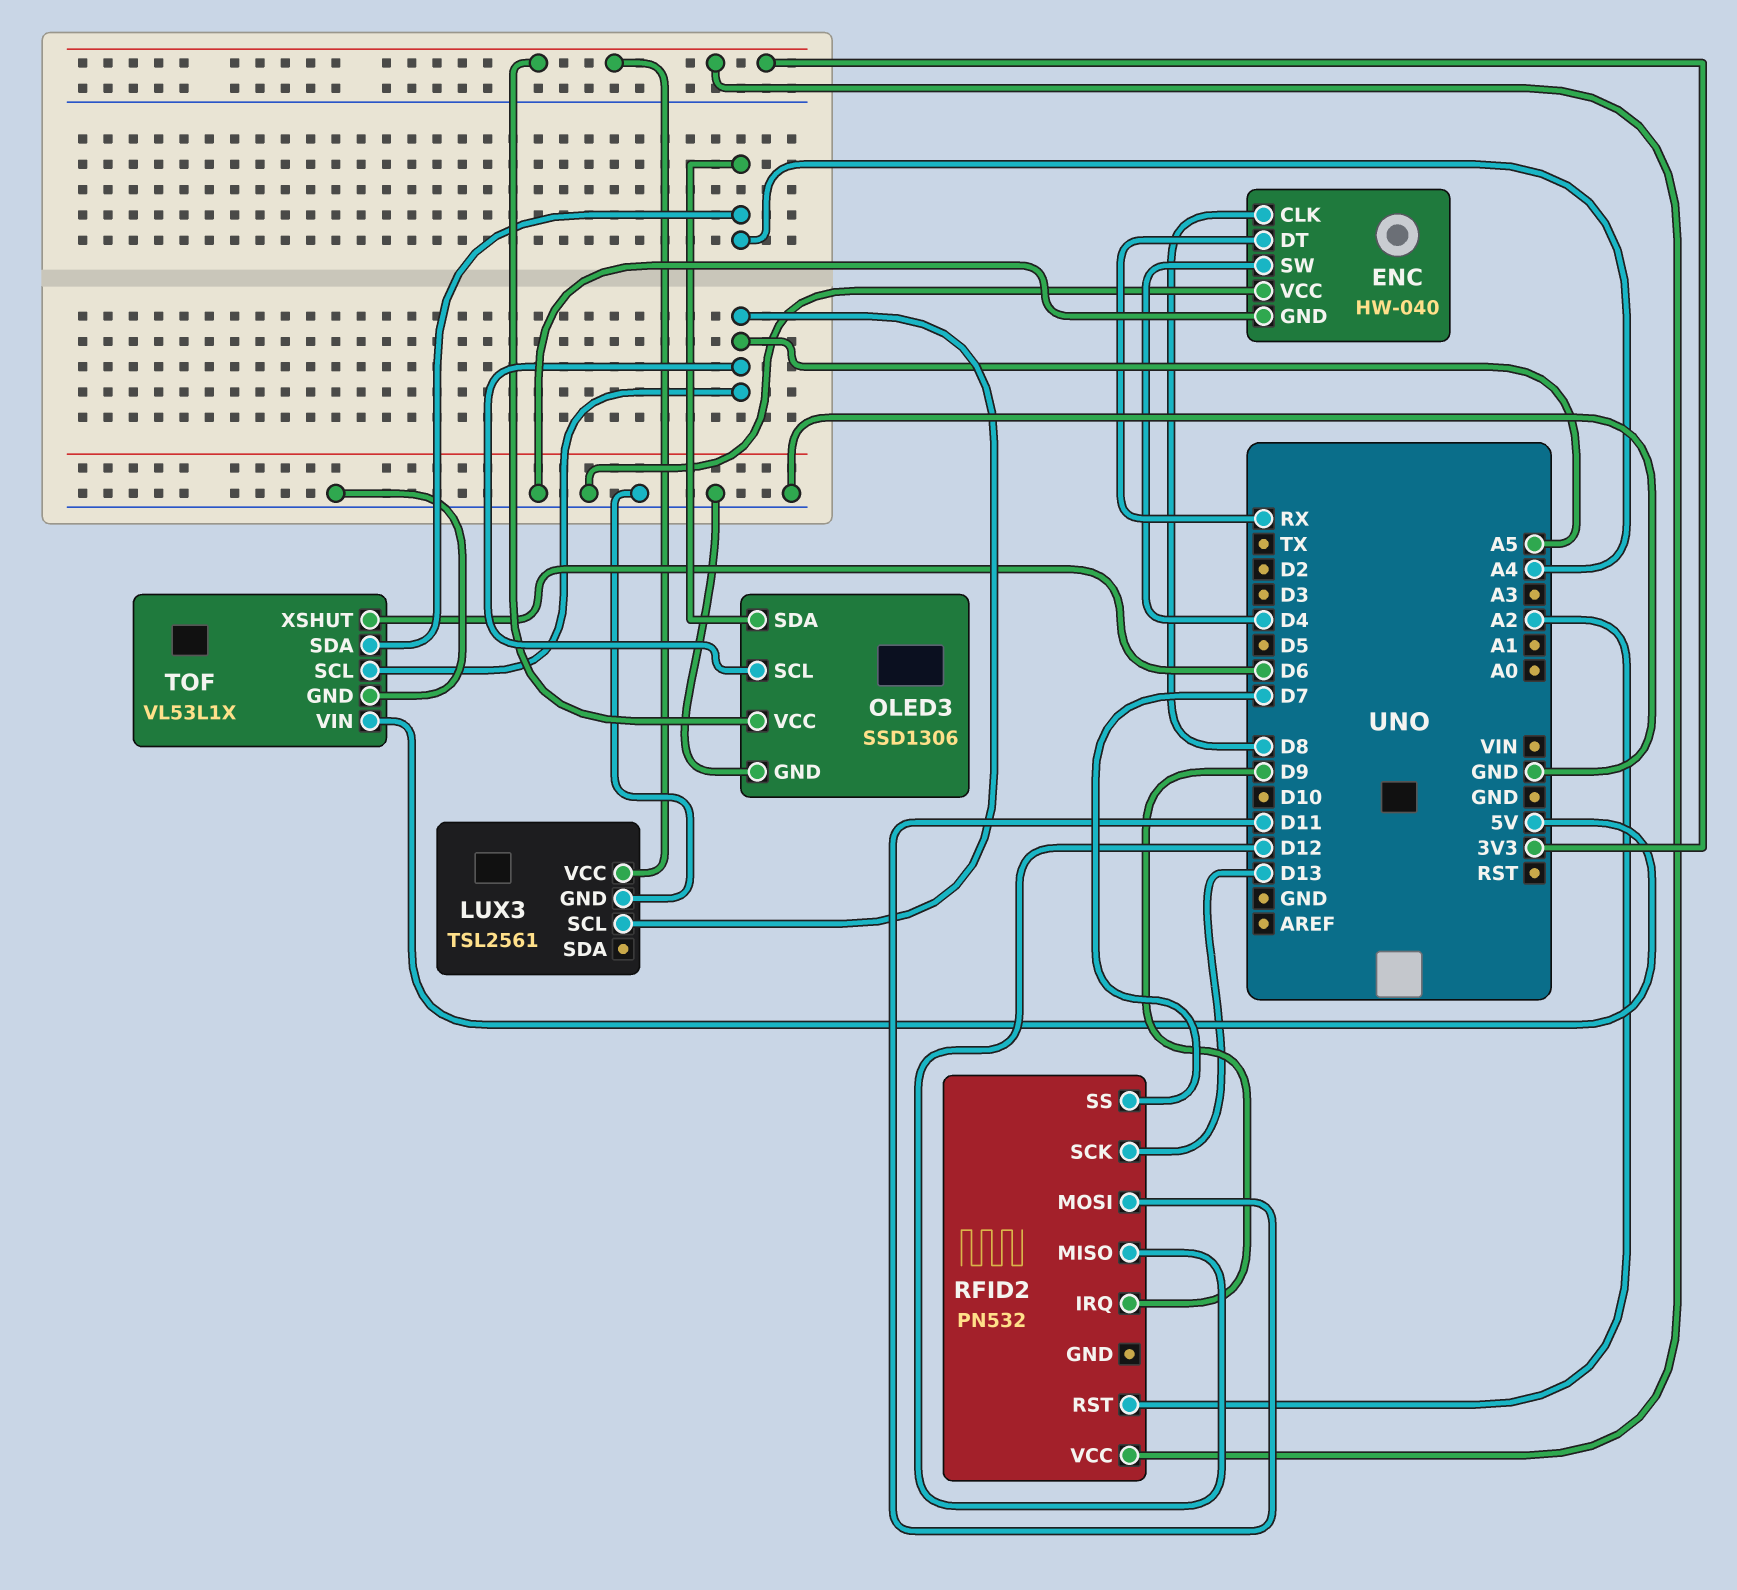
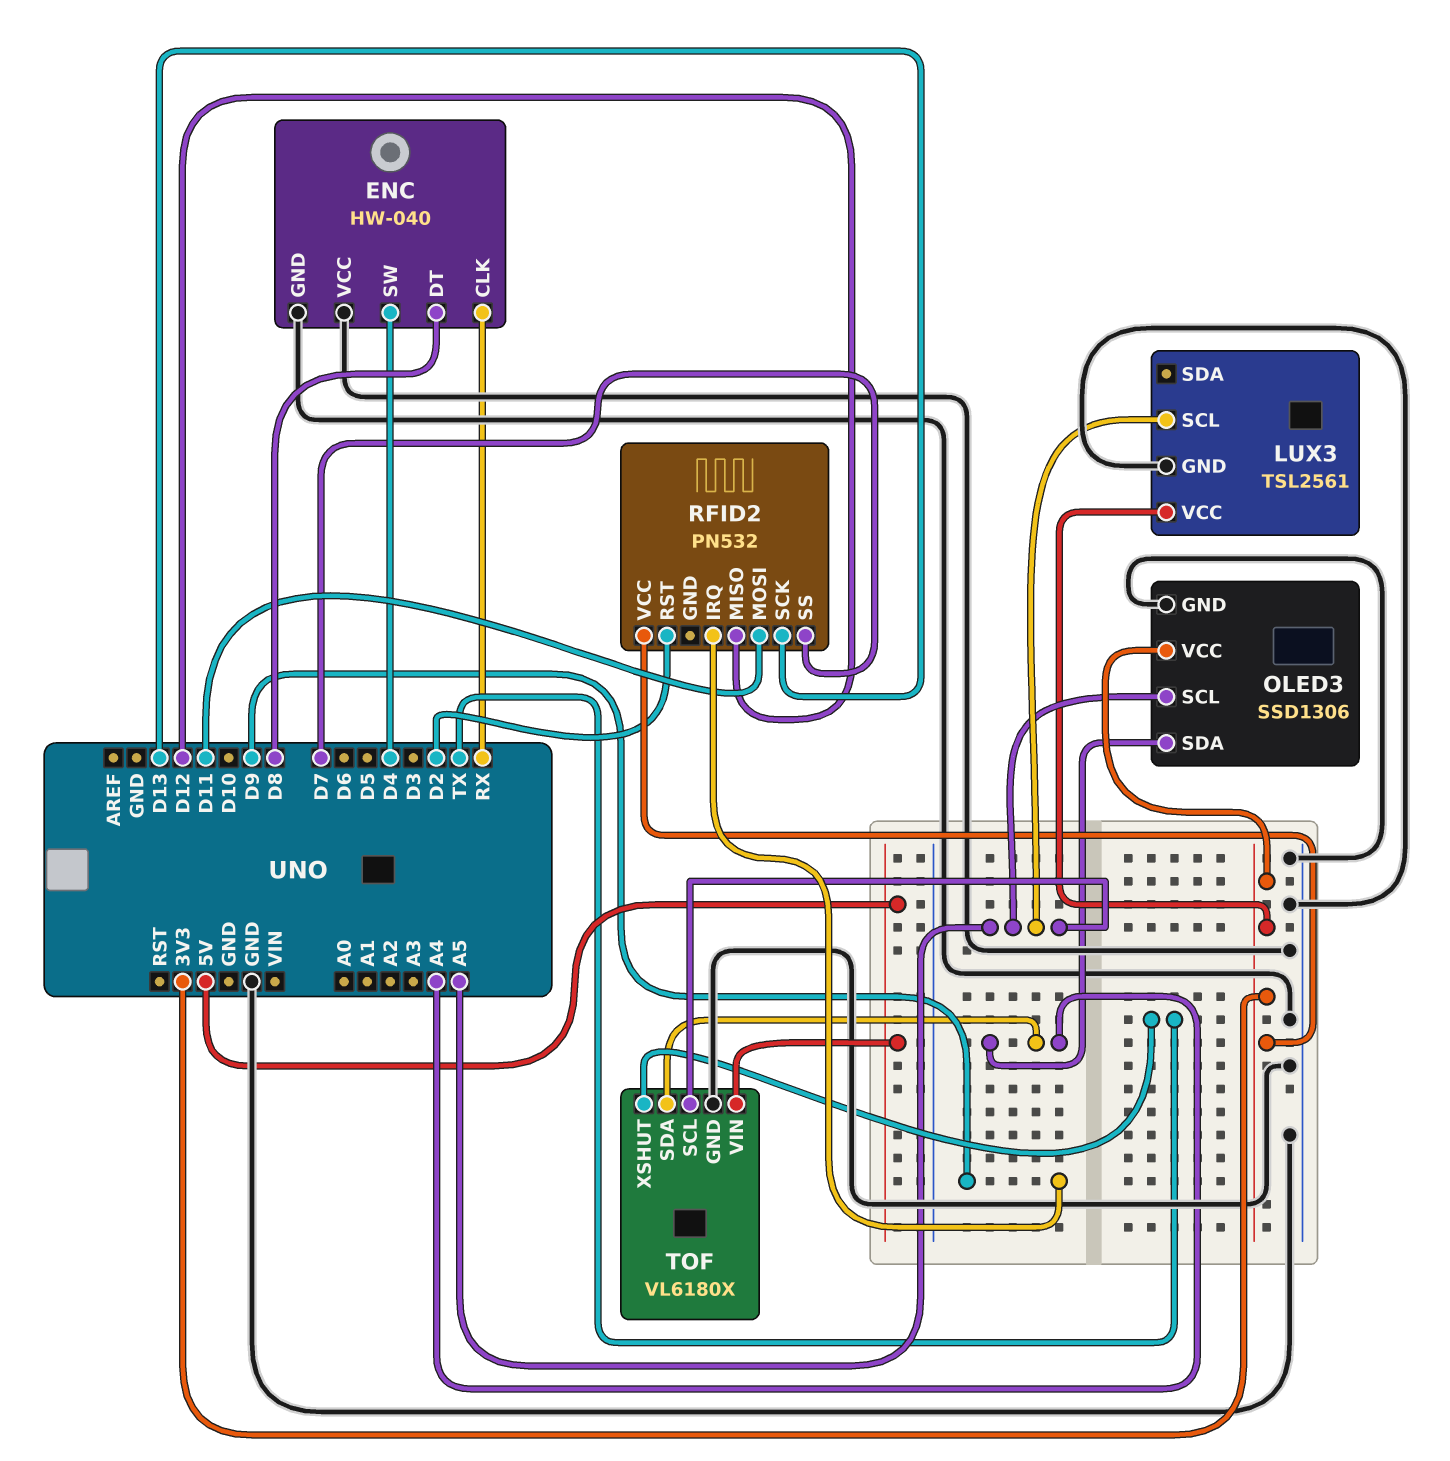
ENC pin CLK: D8 -> RX
ENC pin DT: RX -> D8
RFID2 pin RST: A2 -> D2
TOF: VL53L1X -> VL6180X
TOF pin XSHUT: D6 -> TX

